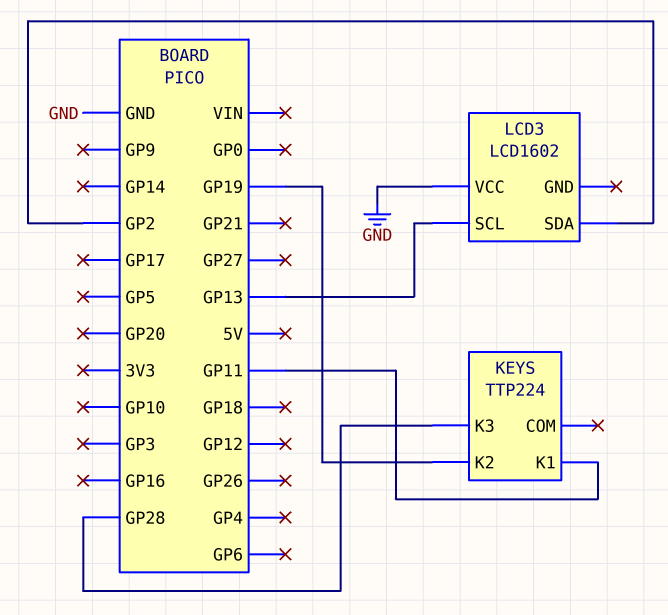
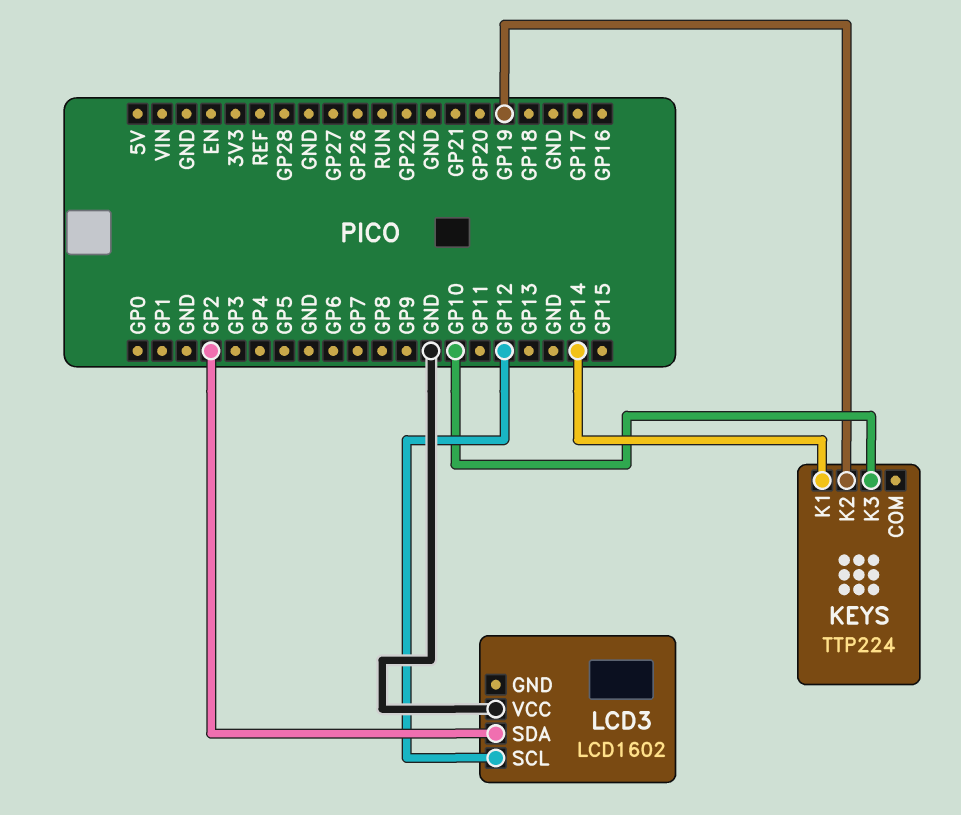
KEYS pin K1: GP11 -> GP14
KEYS pin K3: GP28 -> GP10
LCD3 pin SCL: GP13 -> GP12

